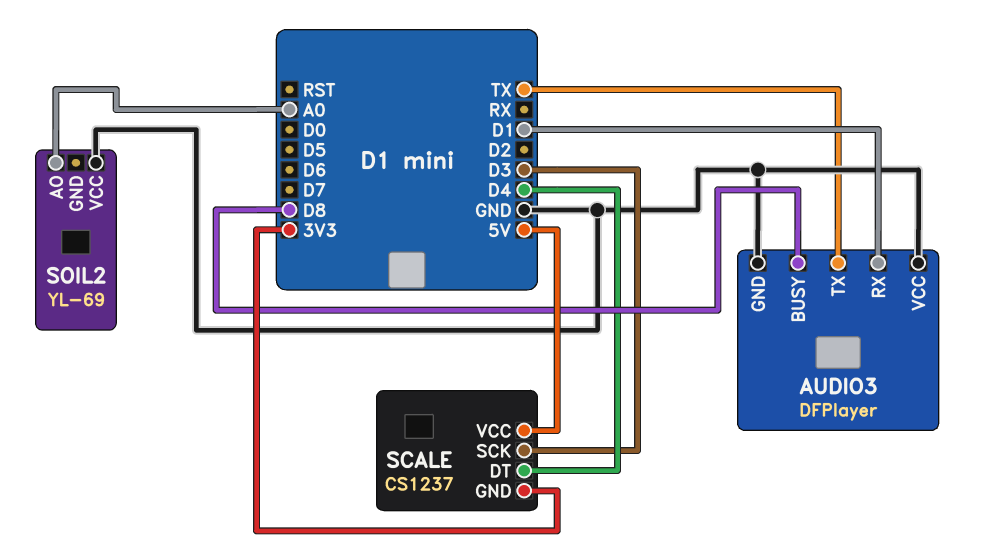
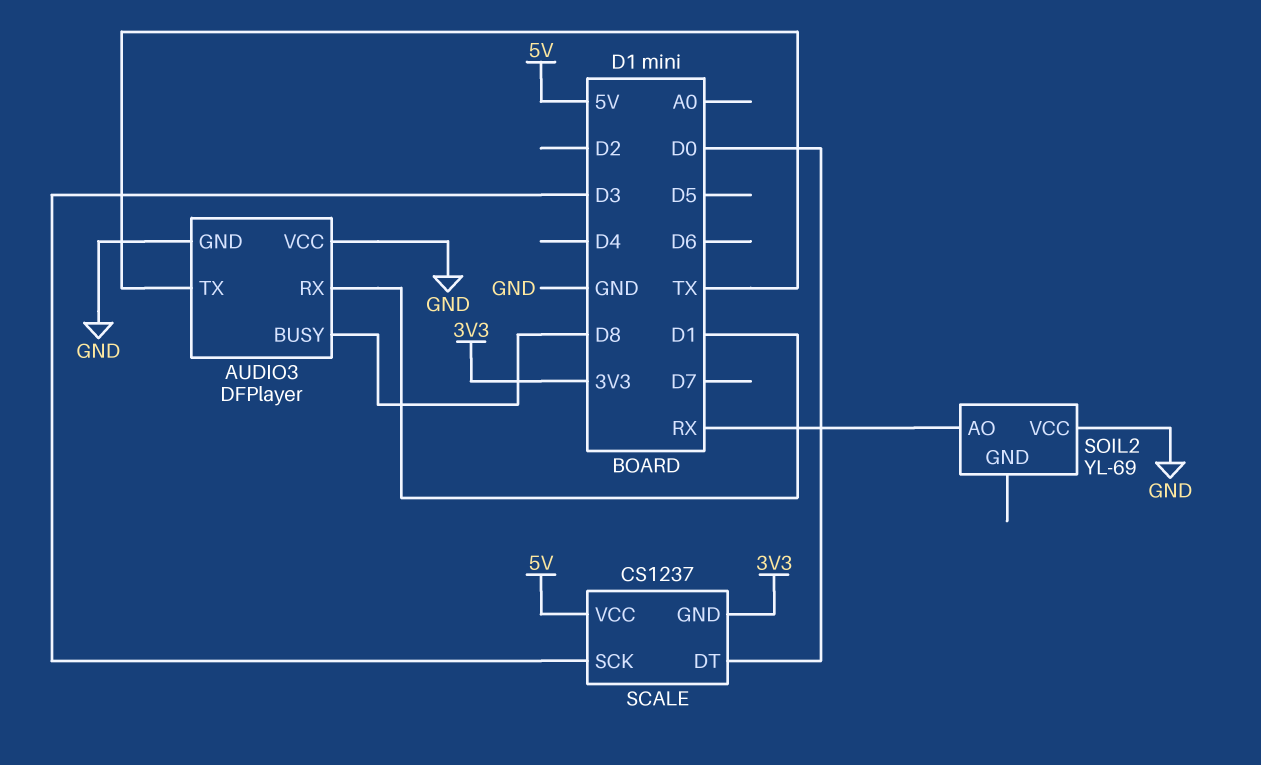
SCALE pin DT: D4 -> D0
SOIL2 pin AO: A0 -> RX

